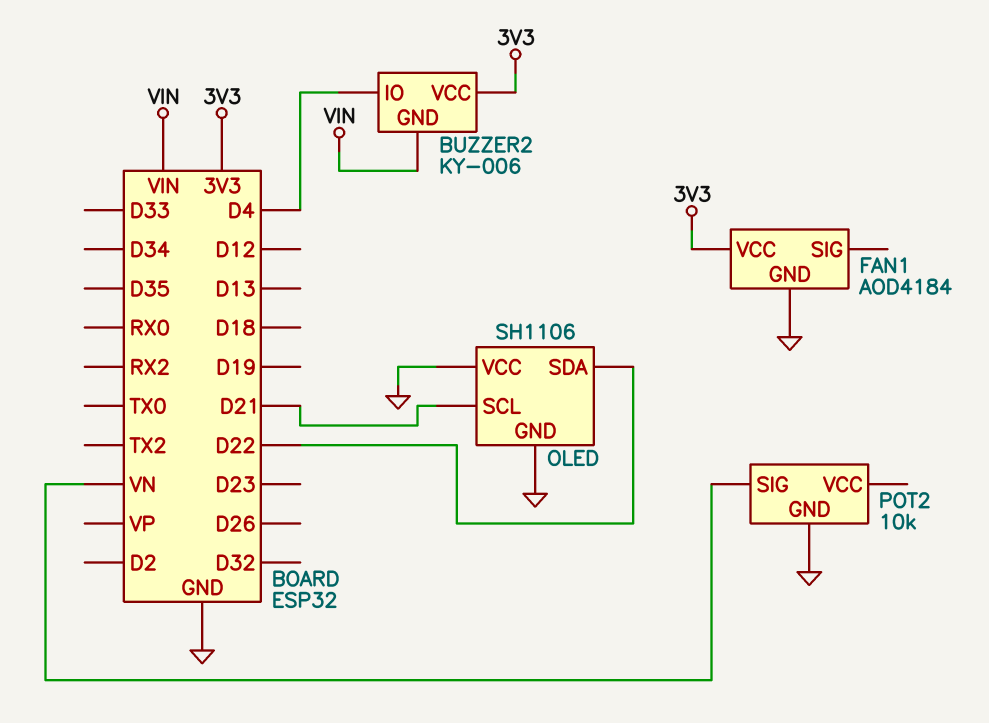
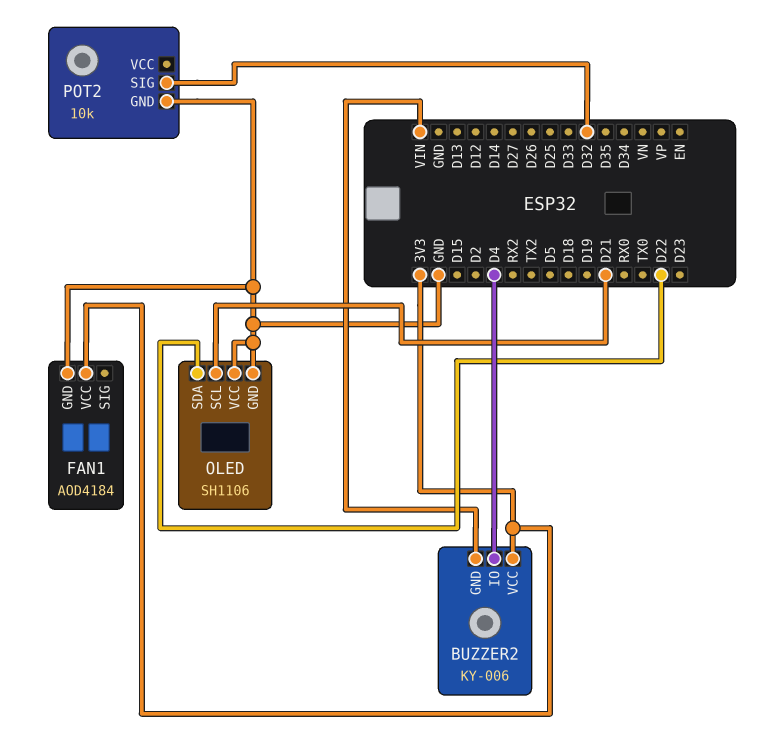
POT2 pin SIG: VN -> D32

